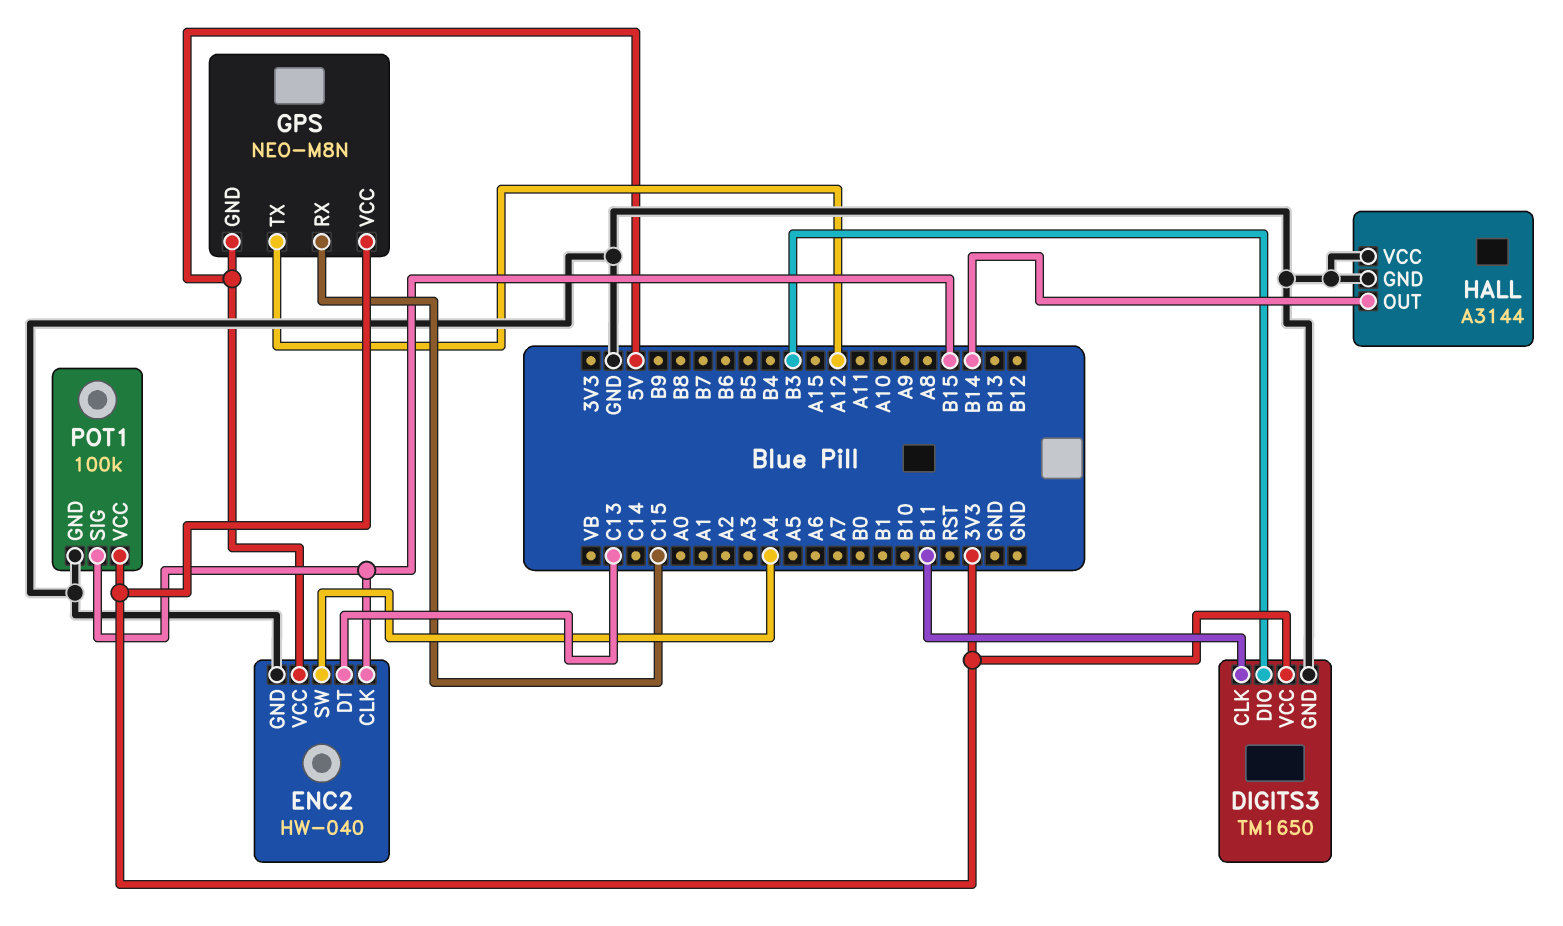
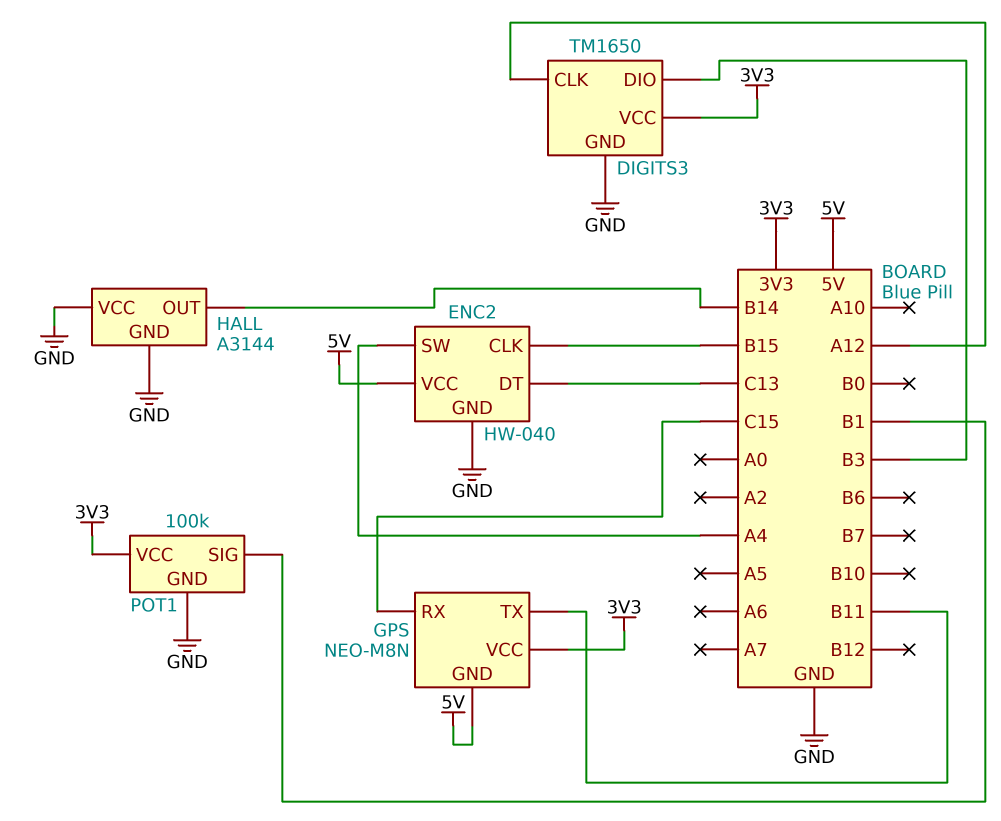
DIGITS3 pin CLK: B11 -> A12
GPS pin TX: A12 -> B11
POT1 pin SIG: B15 -> B1

